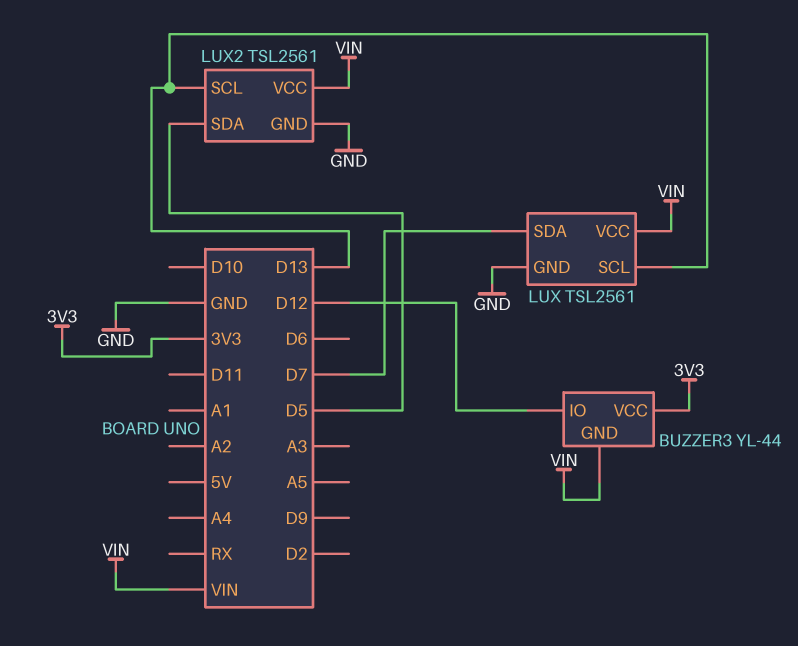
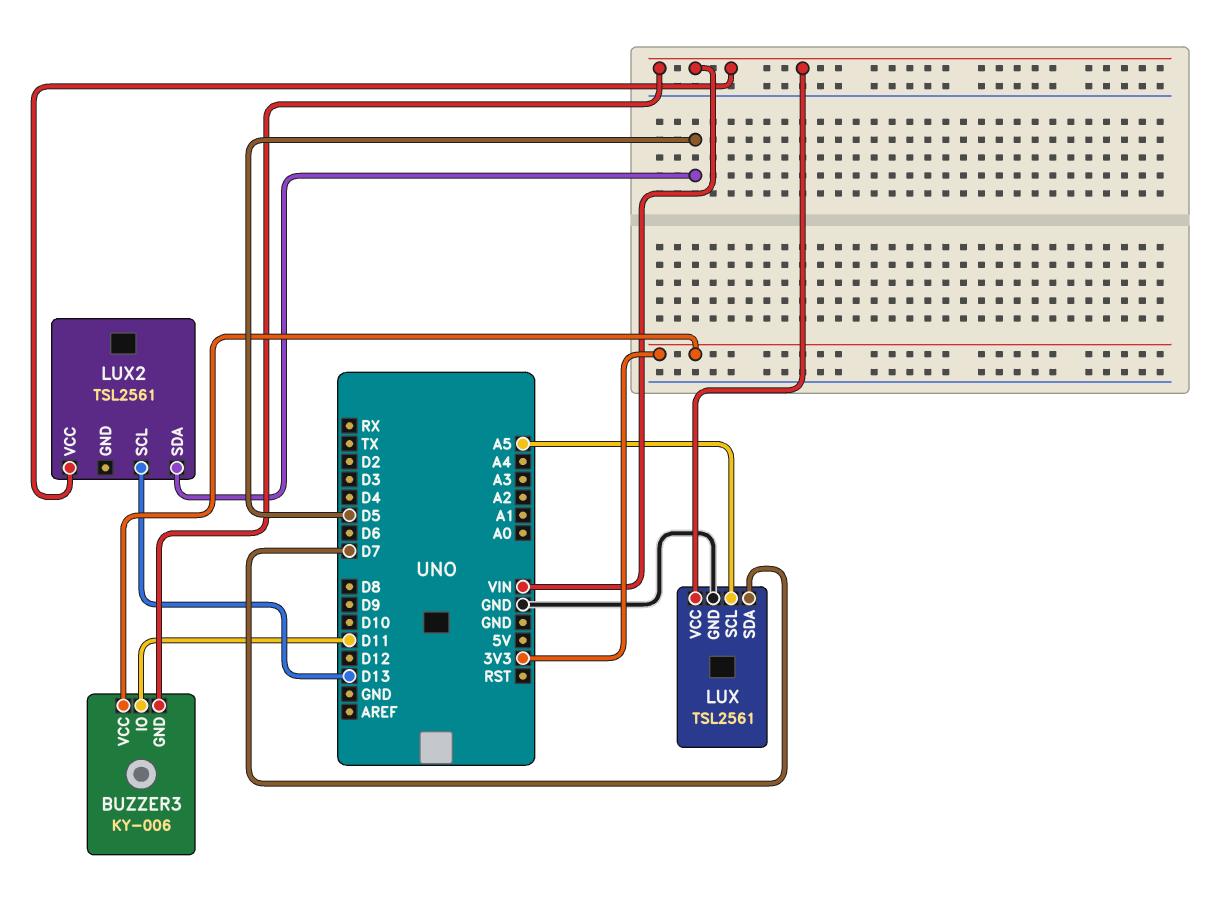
BUZZER3: YL-44 -> KY-006
BUZZER3 pin IO: D12 -> D11
LUX pin SCL: D13 -> A5
LUX2 pin GND: GND -> none

